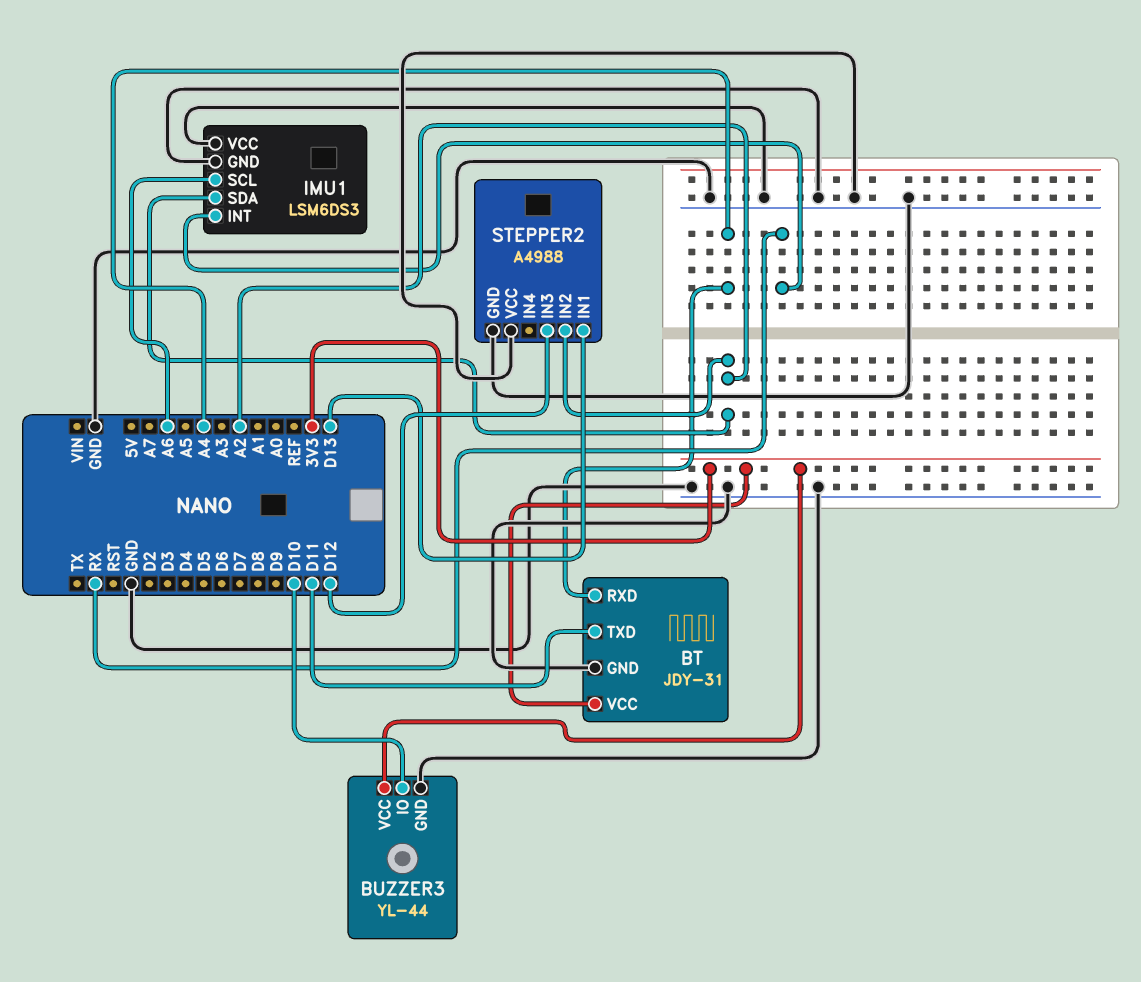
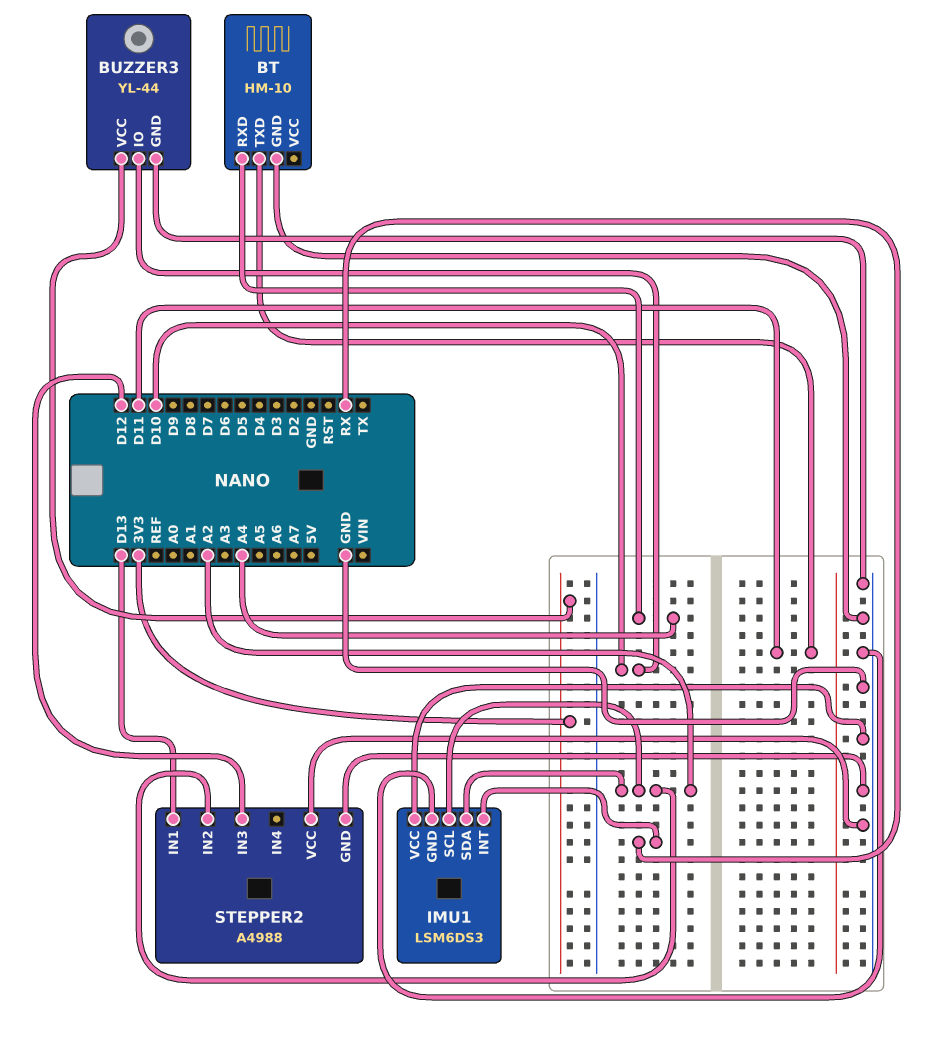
BT: JDY-31 -> HM-10
BT pin VCC: 3V3 -> none
IMU1 pin SCL: A6 -> A2

